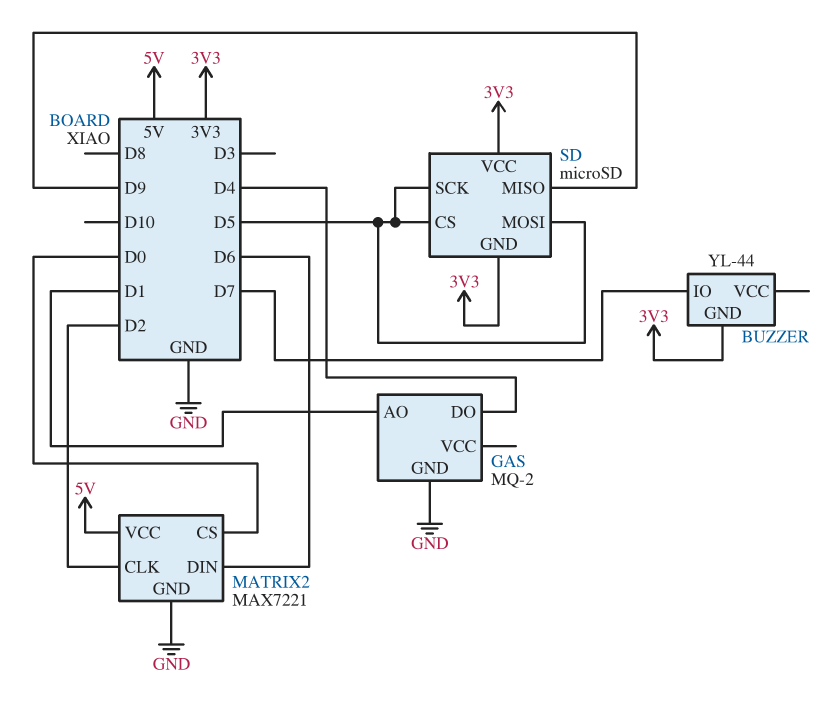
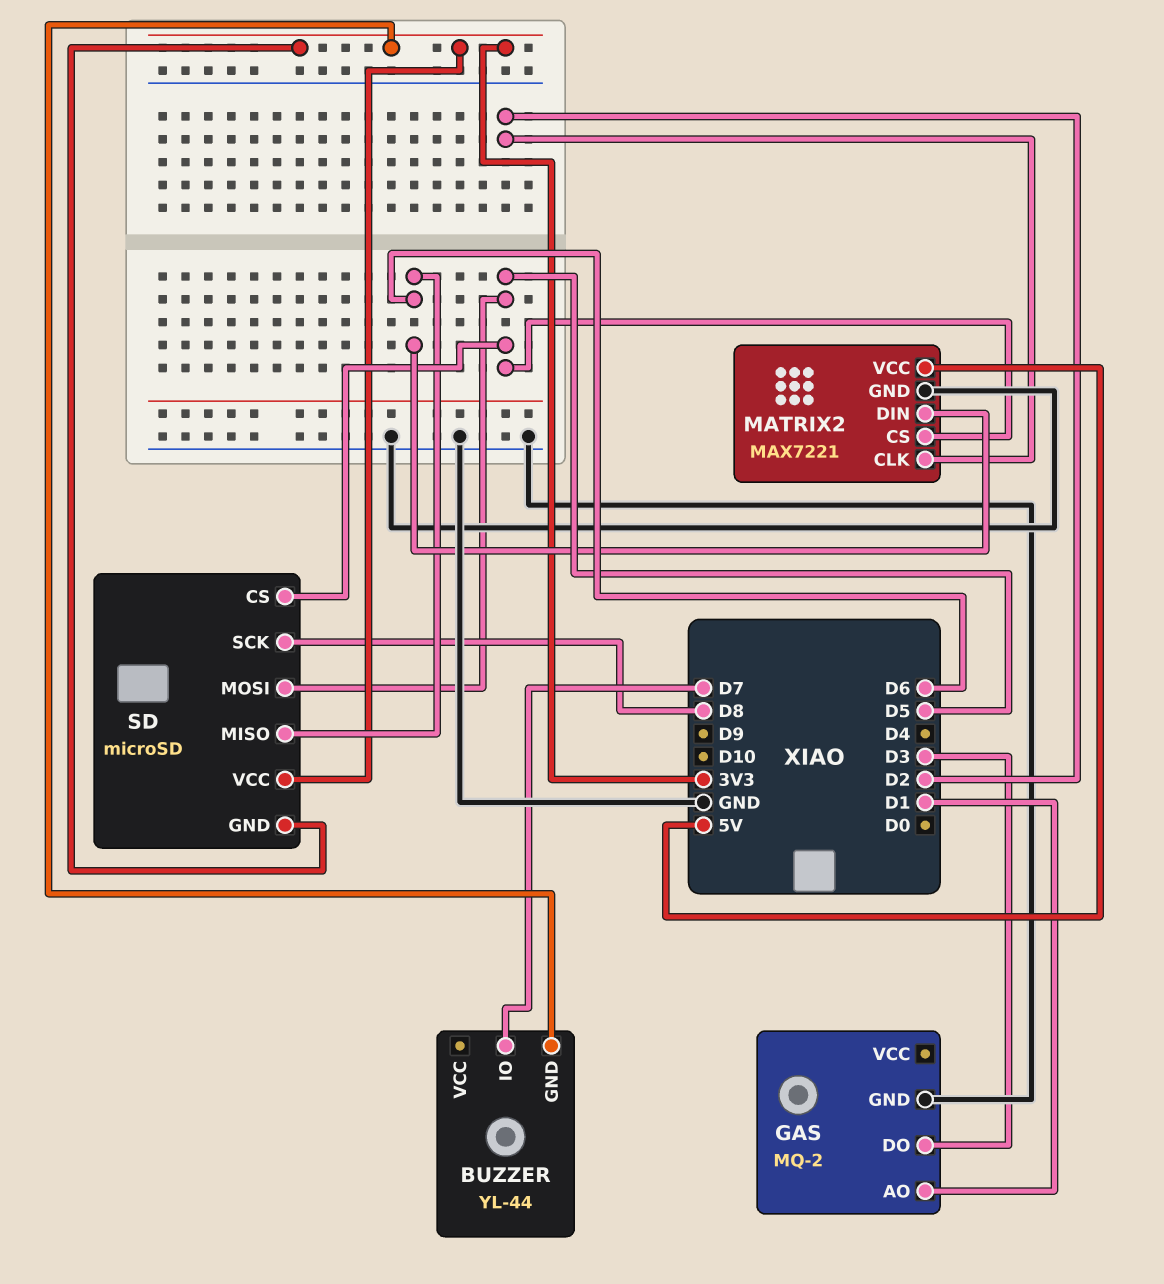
GAS pin DO: D4 -> D3
MATRIX2 pin CS: D0 -> D5
SD pin MISO: D9 -> D6
SD pin SCK: D5 -> D8

